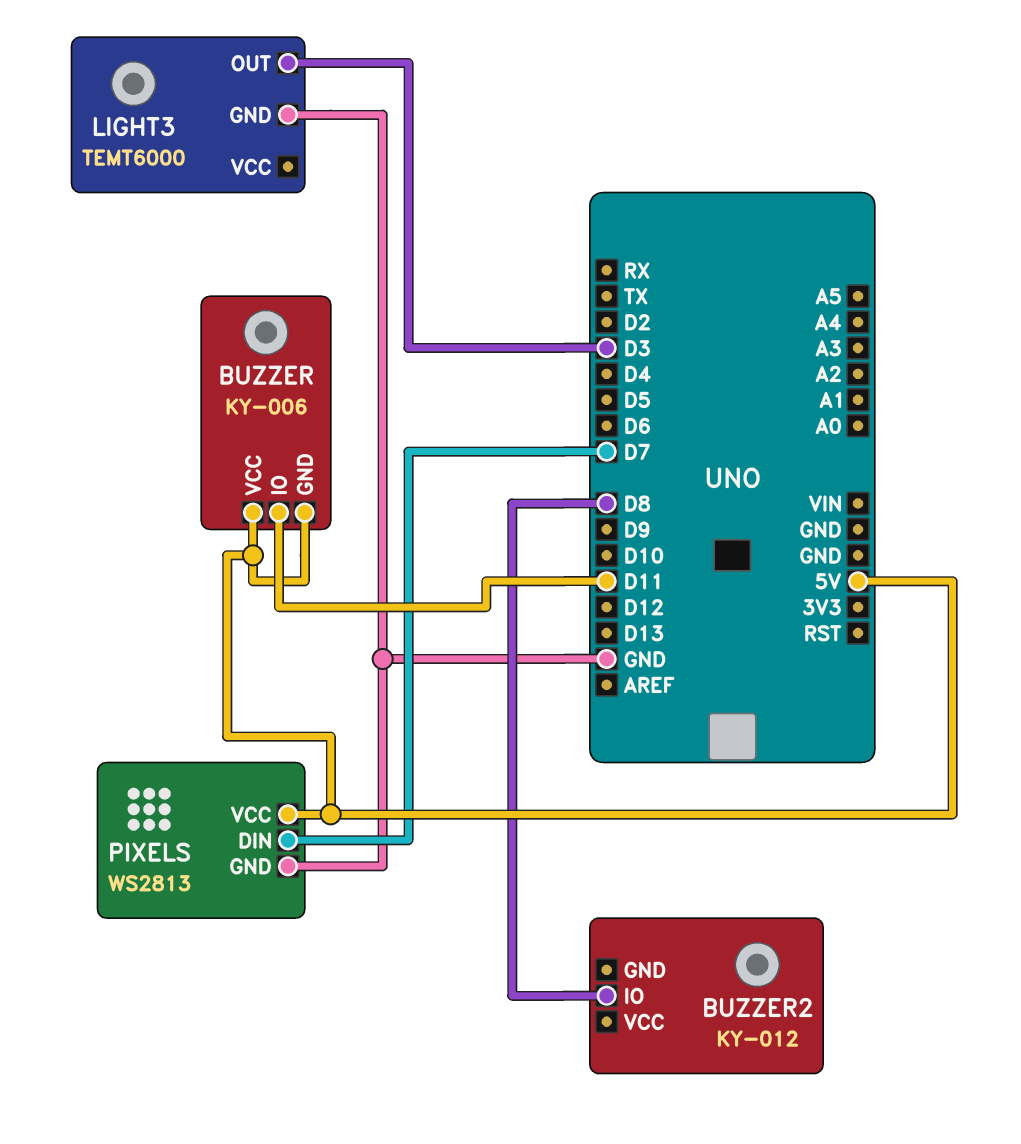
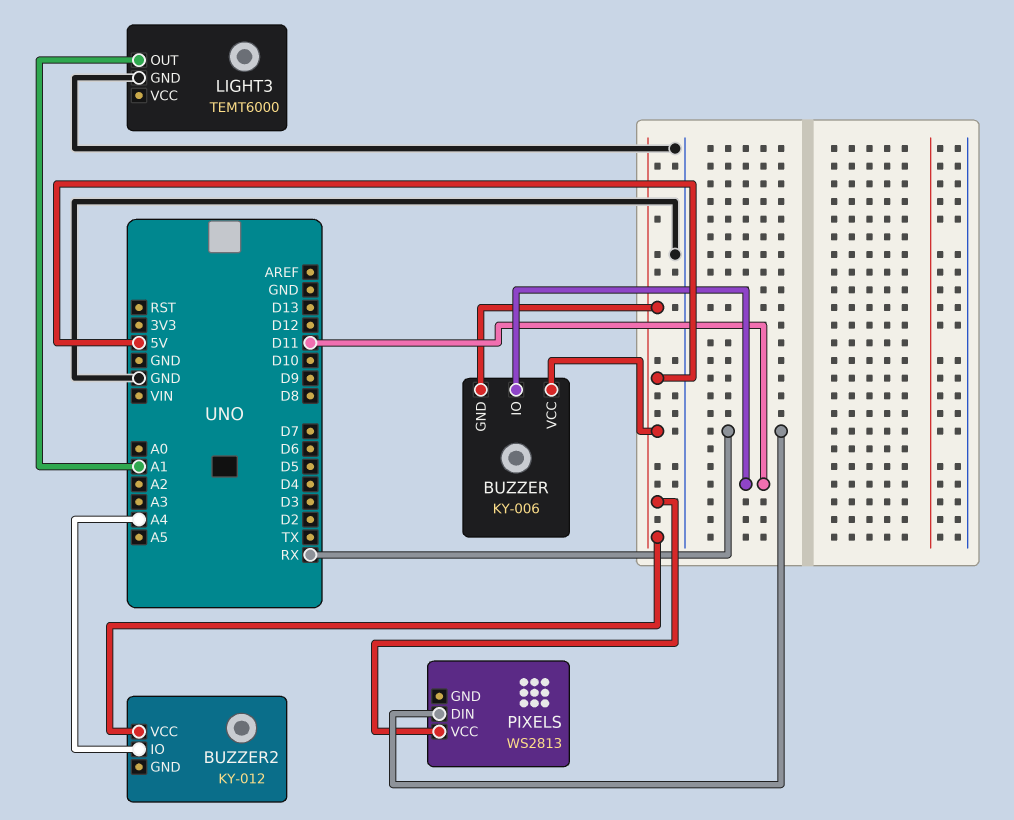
BUZZER2 pin IO: D8 -> A4
BUZZER2 pin VCC: none -> 5V
LIGHT3 pin OUT: D3 -> A1
PIXELS pin DIN: D7 -> RX
PIXELS pin GND: GND -> none

